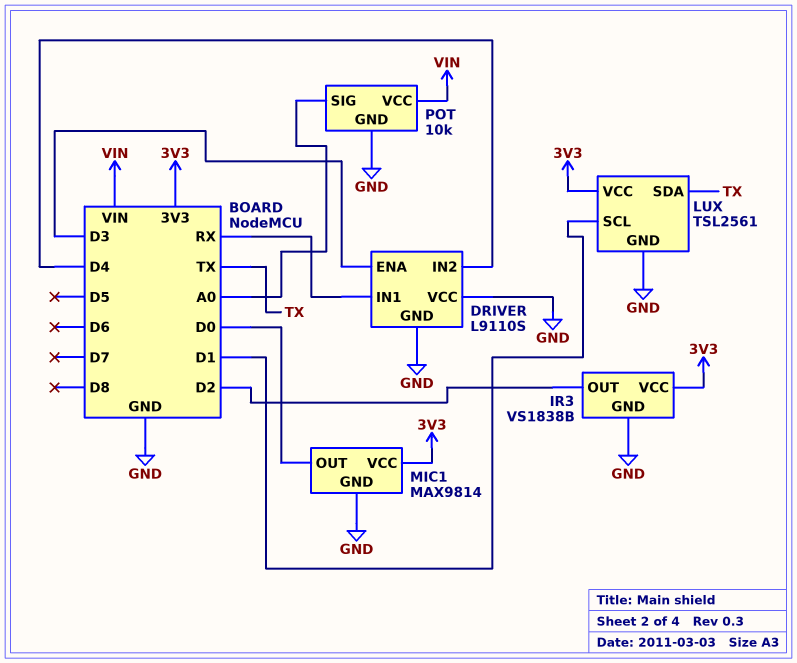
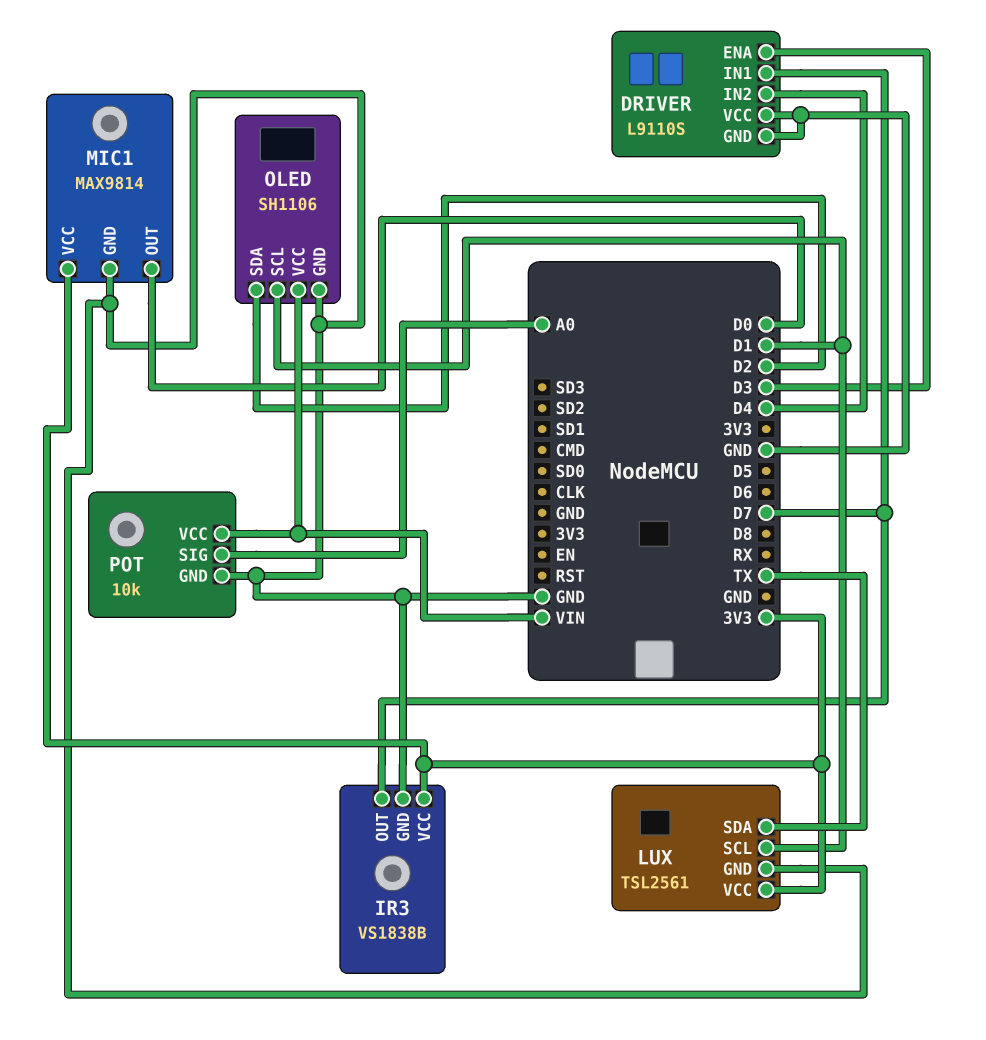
DRIVER pin IN1: RX -> D7
IR3 pin OUT: D2 -> D7
OLED: none -> SH1106
OLED pin GND: none -> GND
OLED pin SCL: none -> D1
OLED pin SDA: none -> D2
OLED pin VCC: none -> VIN

